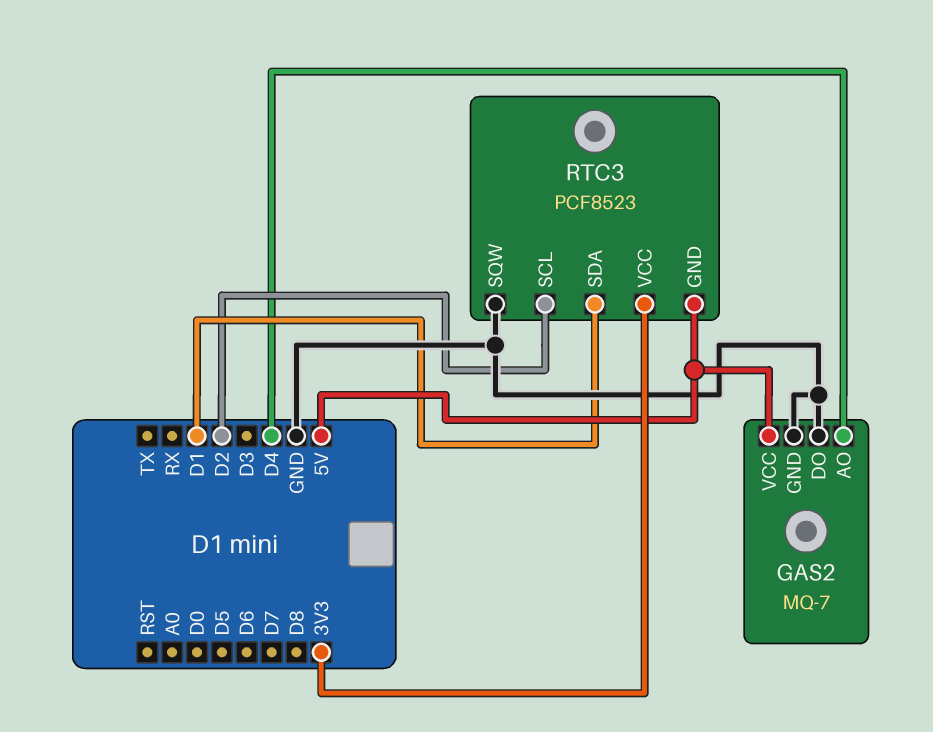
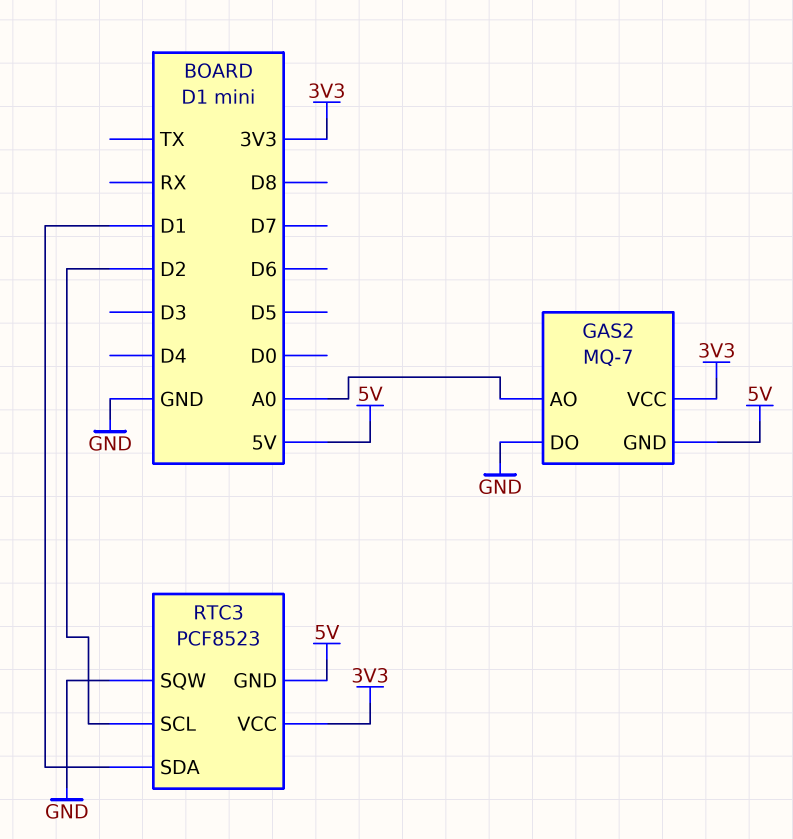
GAS2 pin AO: D4 -> A0
GAS2 pin GND: GND -> 5V
GAS2 pin VCC: 5V -> 3V3

